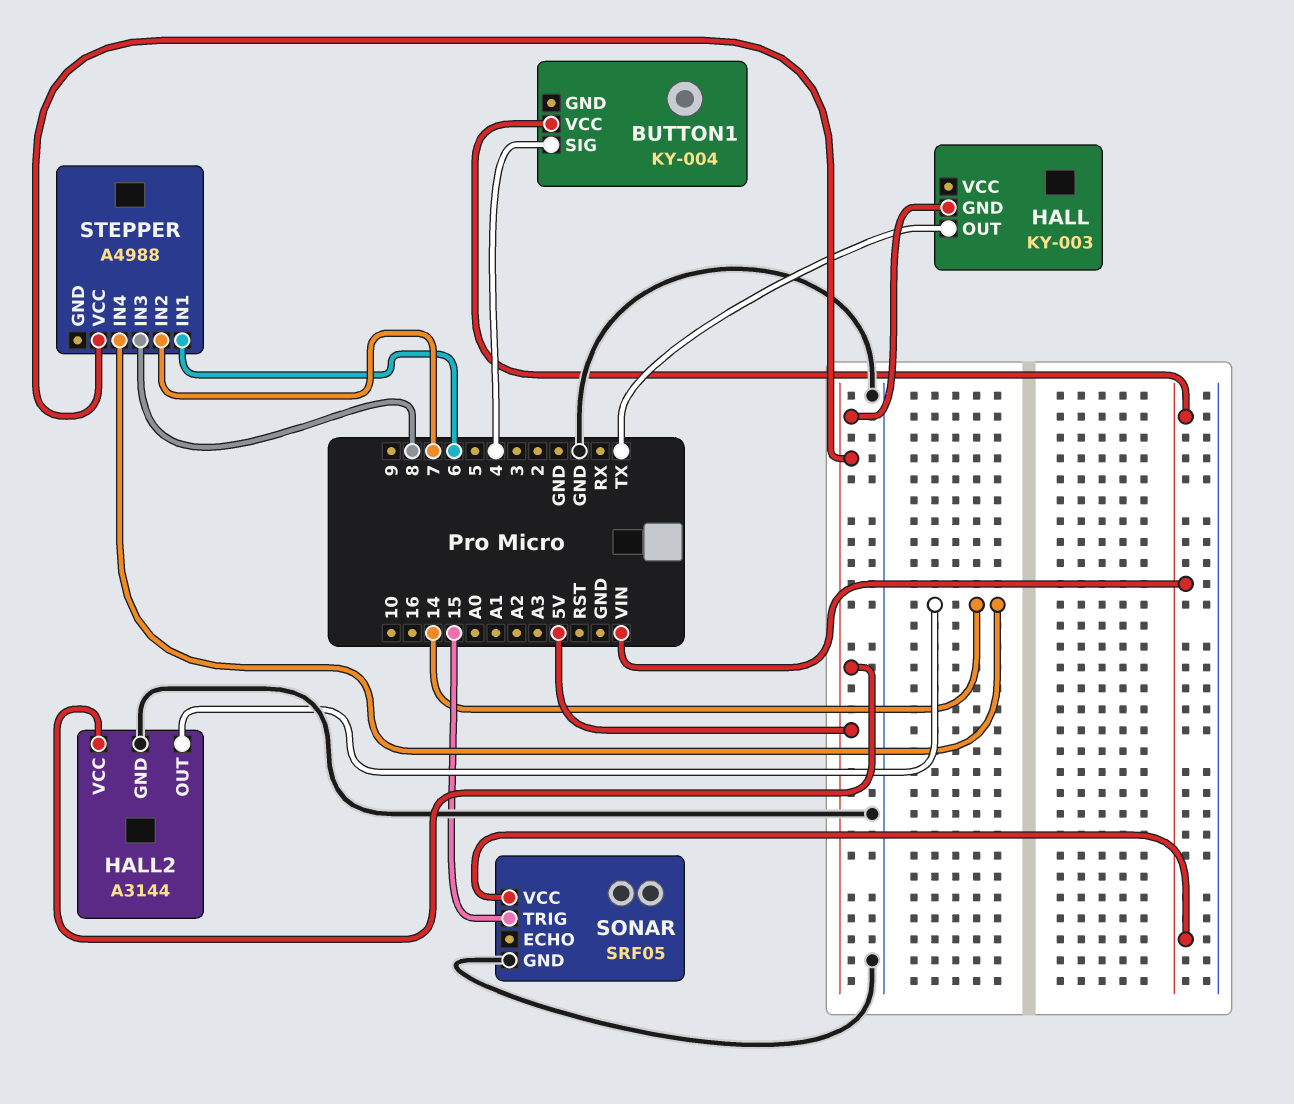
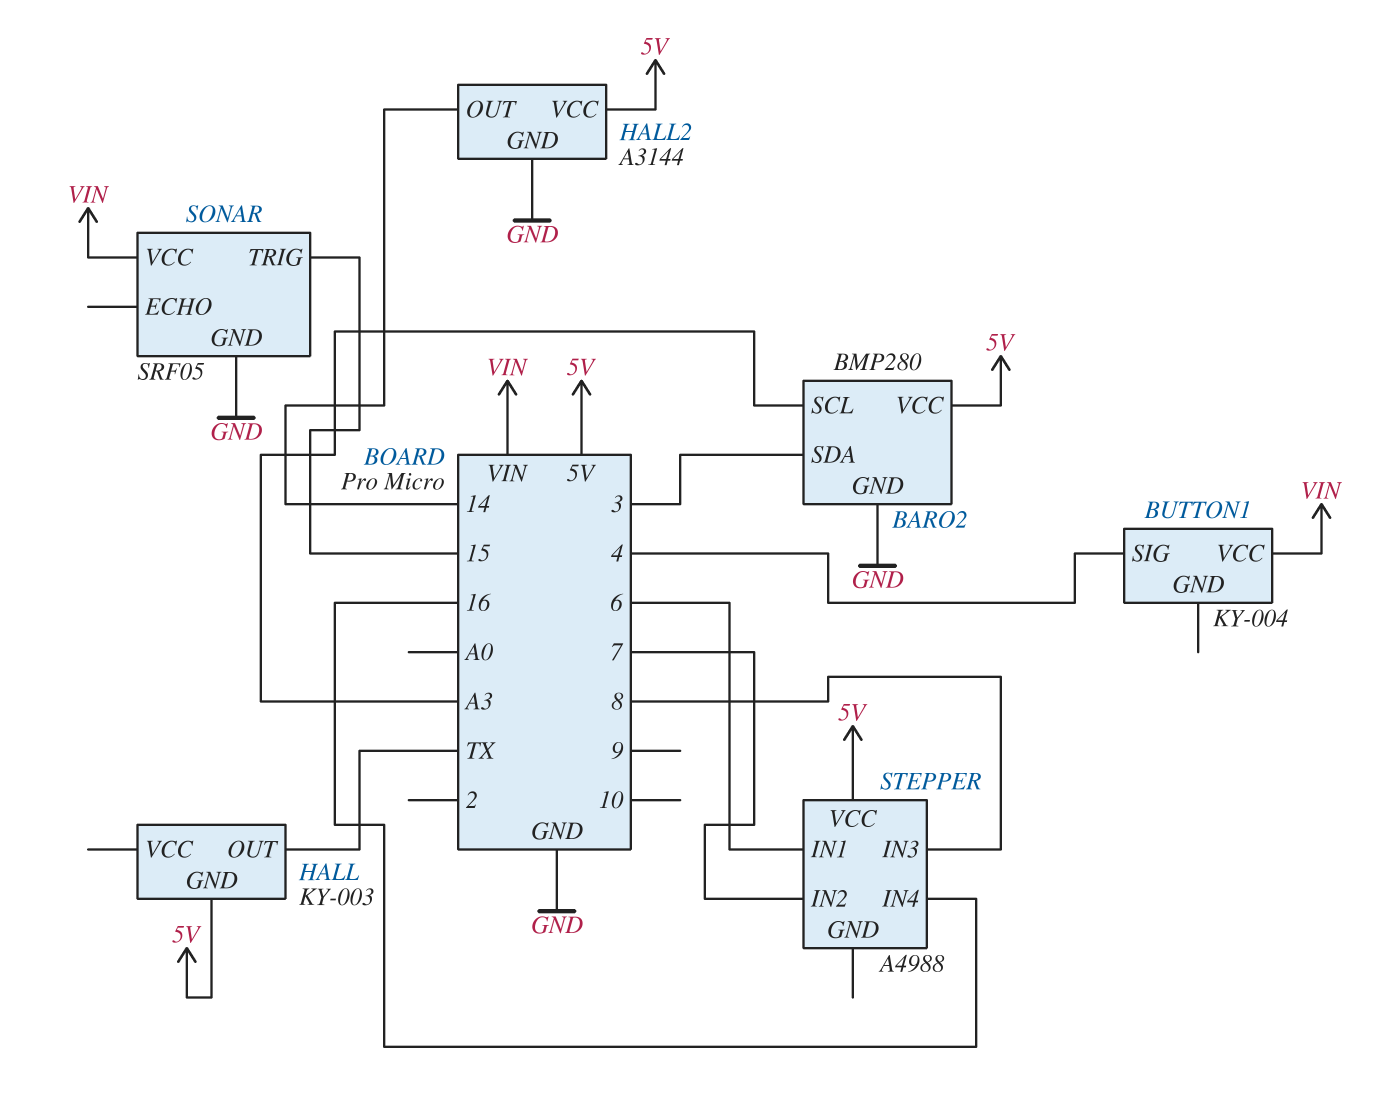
BARO2: none -> BMP280
BARO2 pin GND: none -> GND
BARO2 pin SCL: none -> A3
BARO2 pin SDA: none -> 3
BARO2 pin VCC: none -> 5V
STEPPER pin IN4: 14 -> 16

